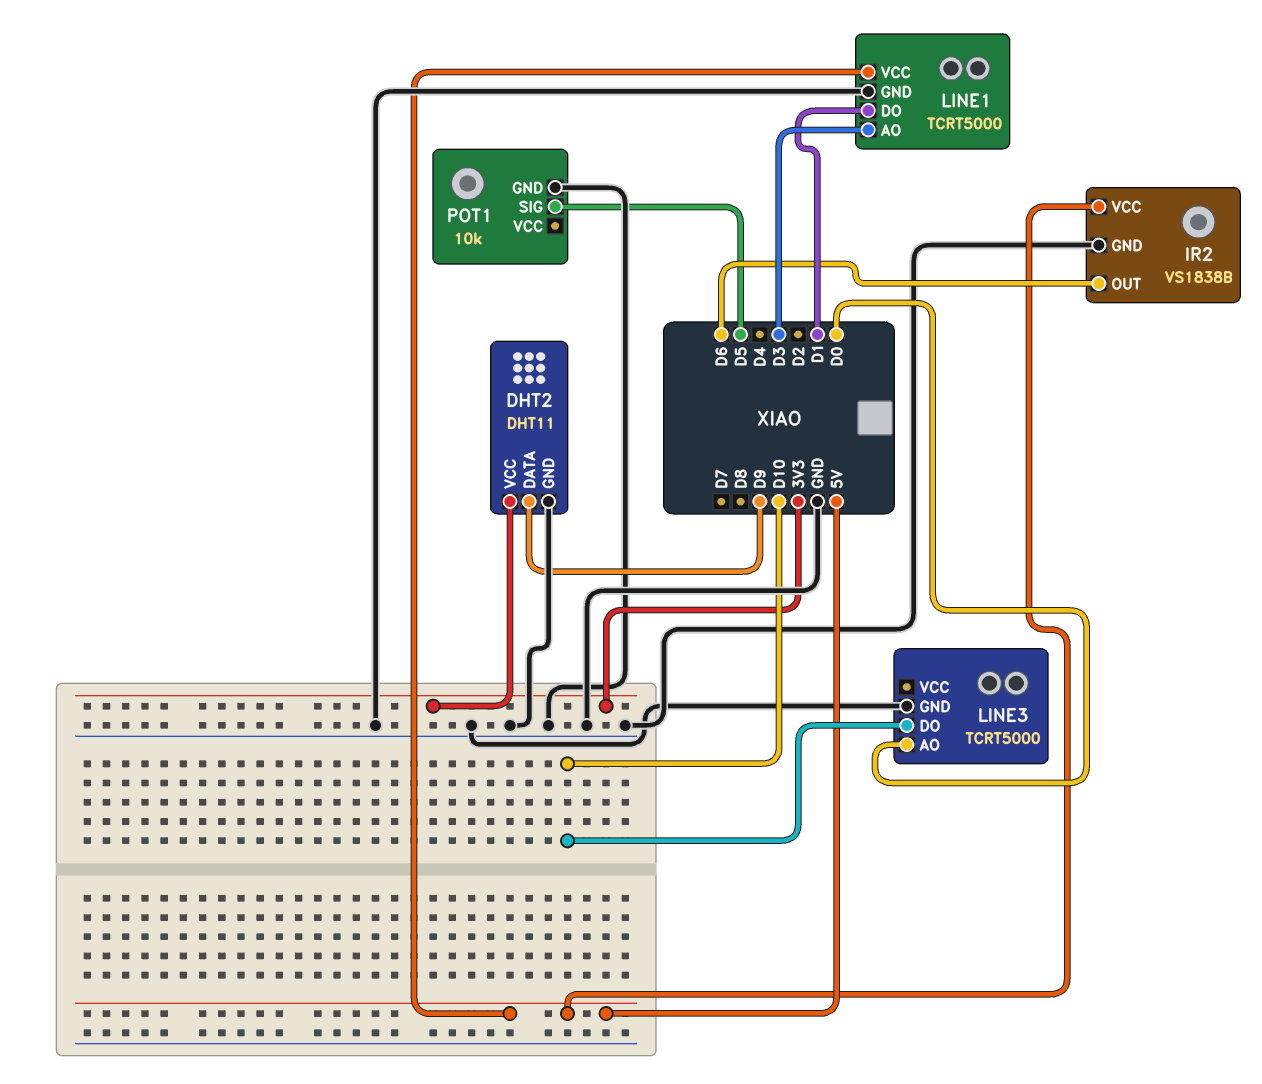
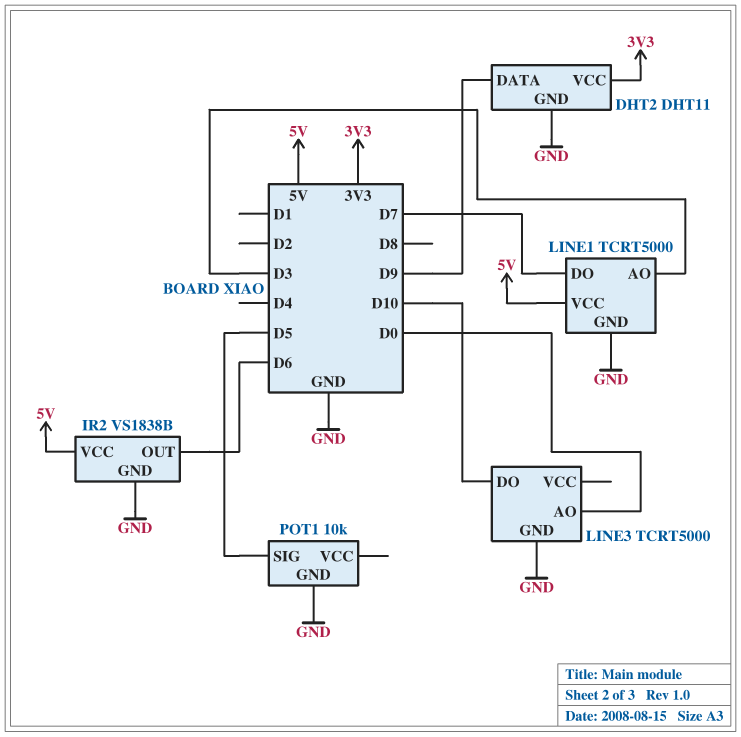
LINE1 pin DO: D1 -> D7

